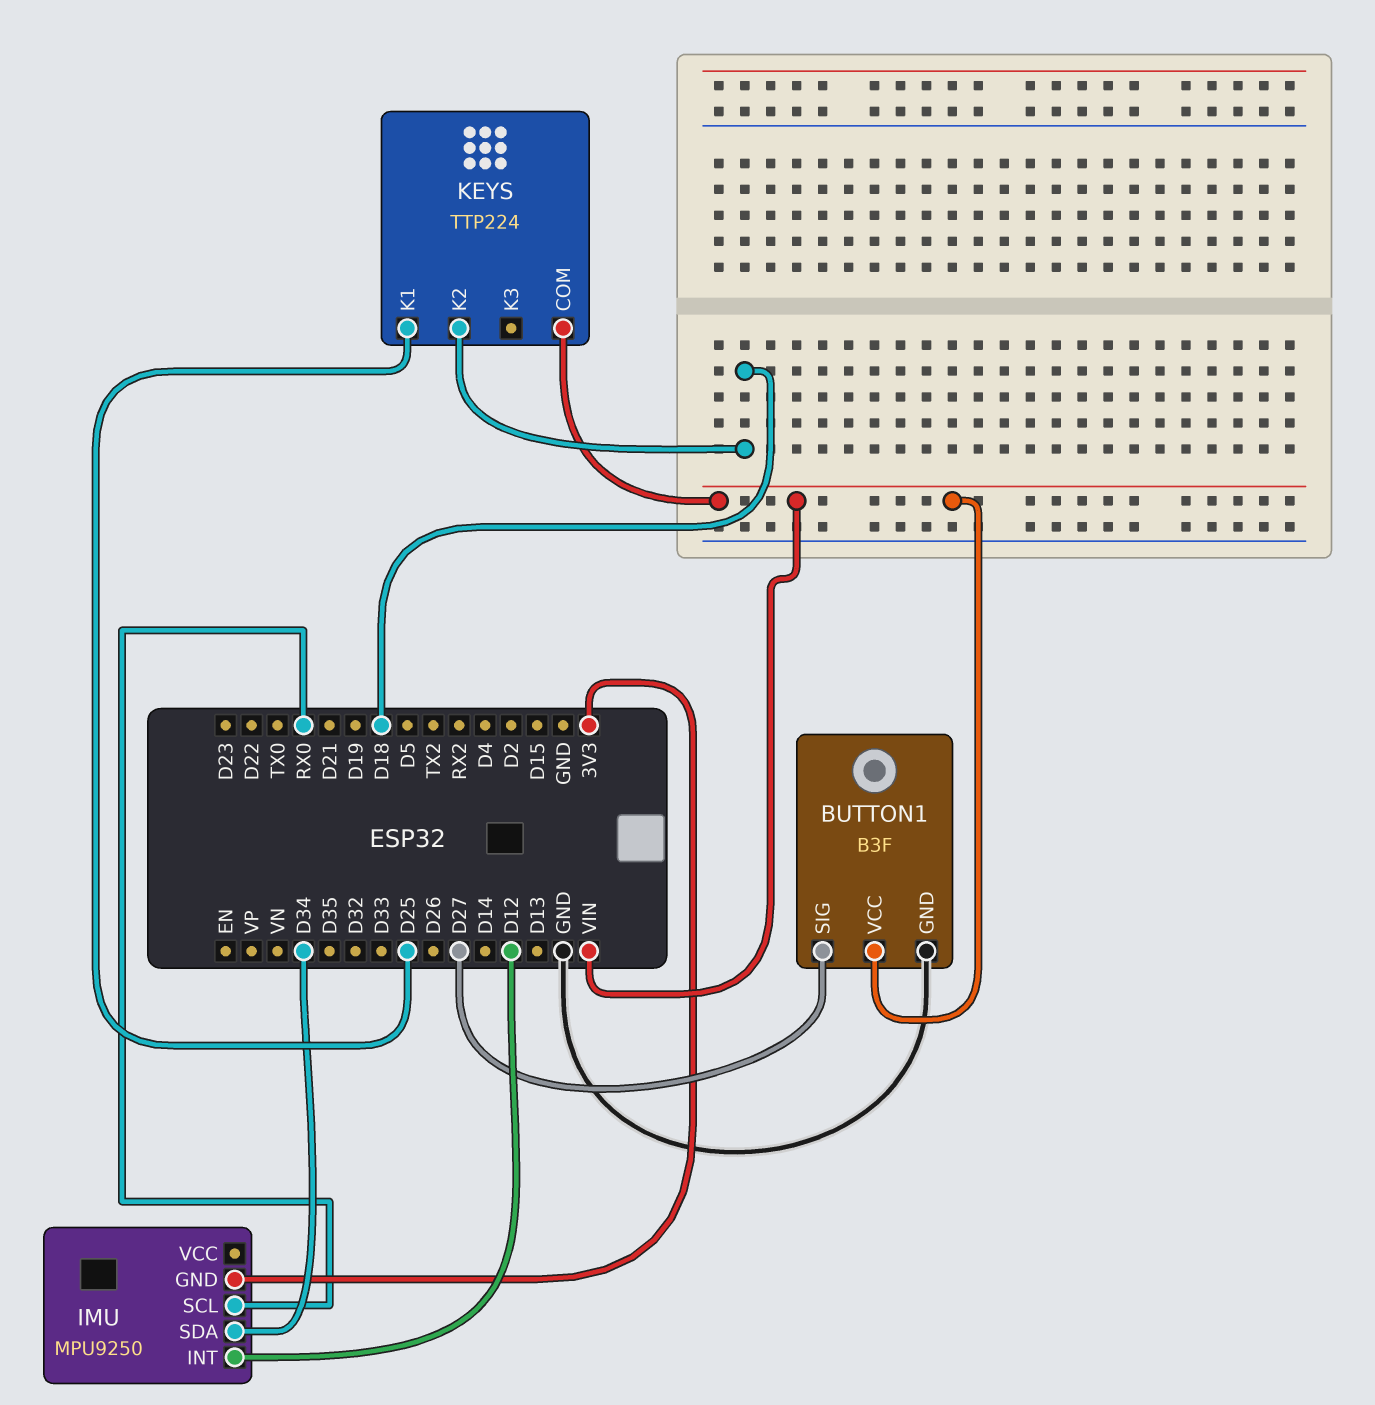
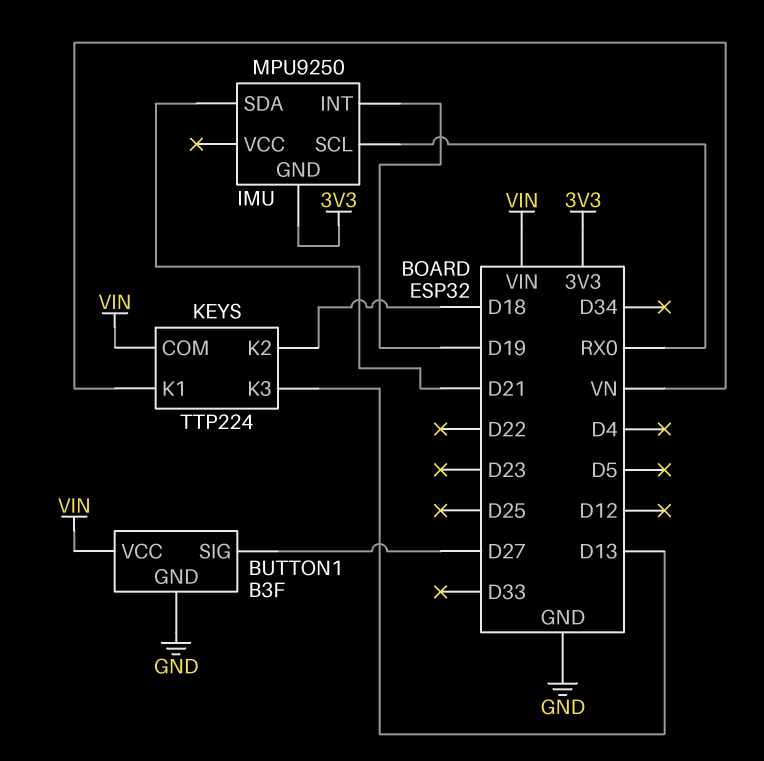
IMU pin INT: D12 -> D19
IMU pin SDA: D34 -> D21
KEYS pin K1: D25 -> VN
KEYS pin K3: none -> D13

